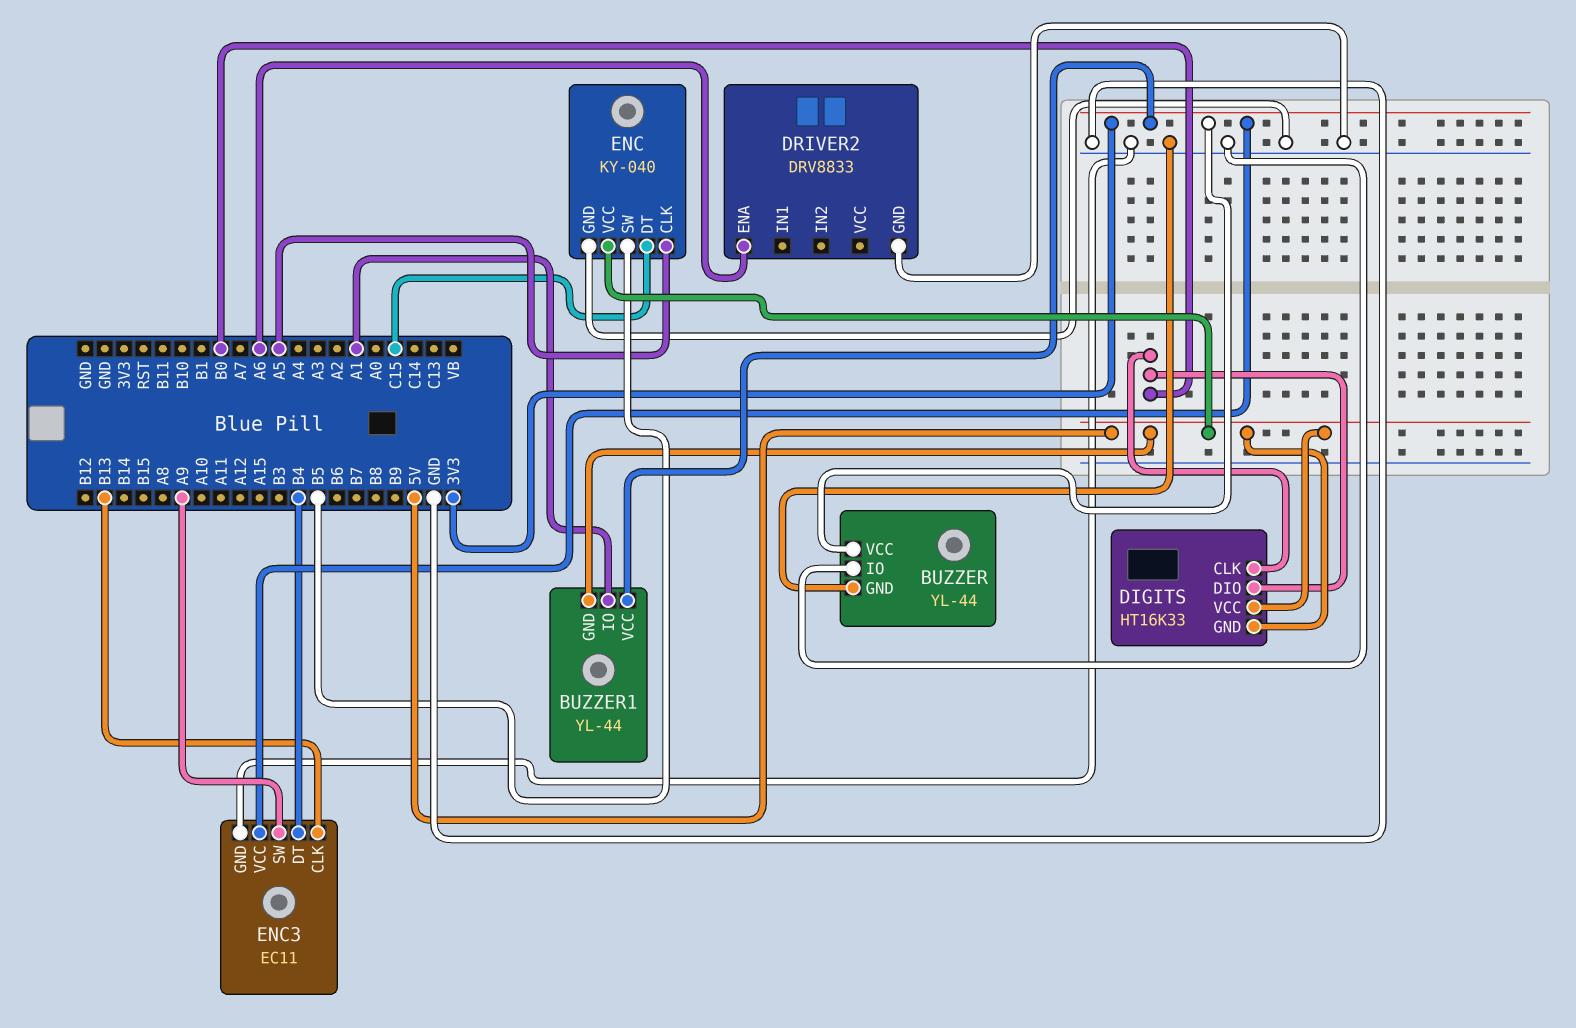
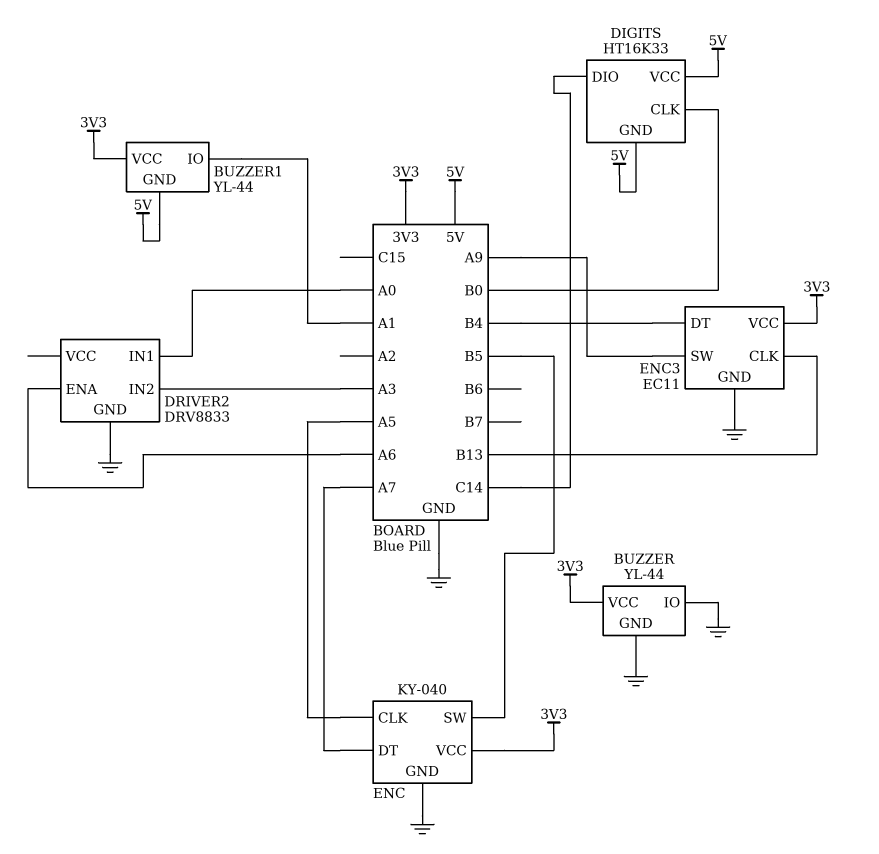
DIGITS pin DIO: B0 -> C14
DRIVER2 pin IN1: none -> A0
DRIVER2 pin IN2: none -> A3
ENC pin DT: C15 -> A7
ENC pin VCC: 5V -> 3V3

